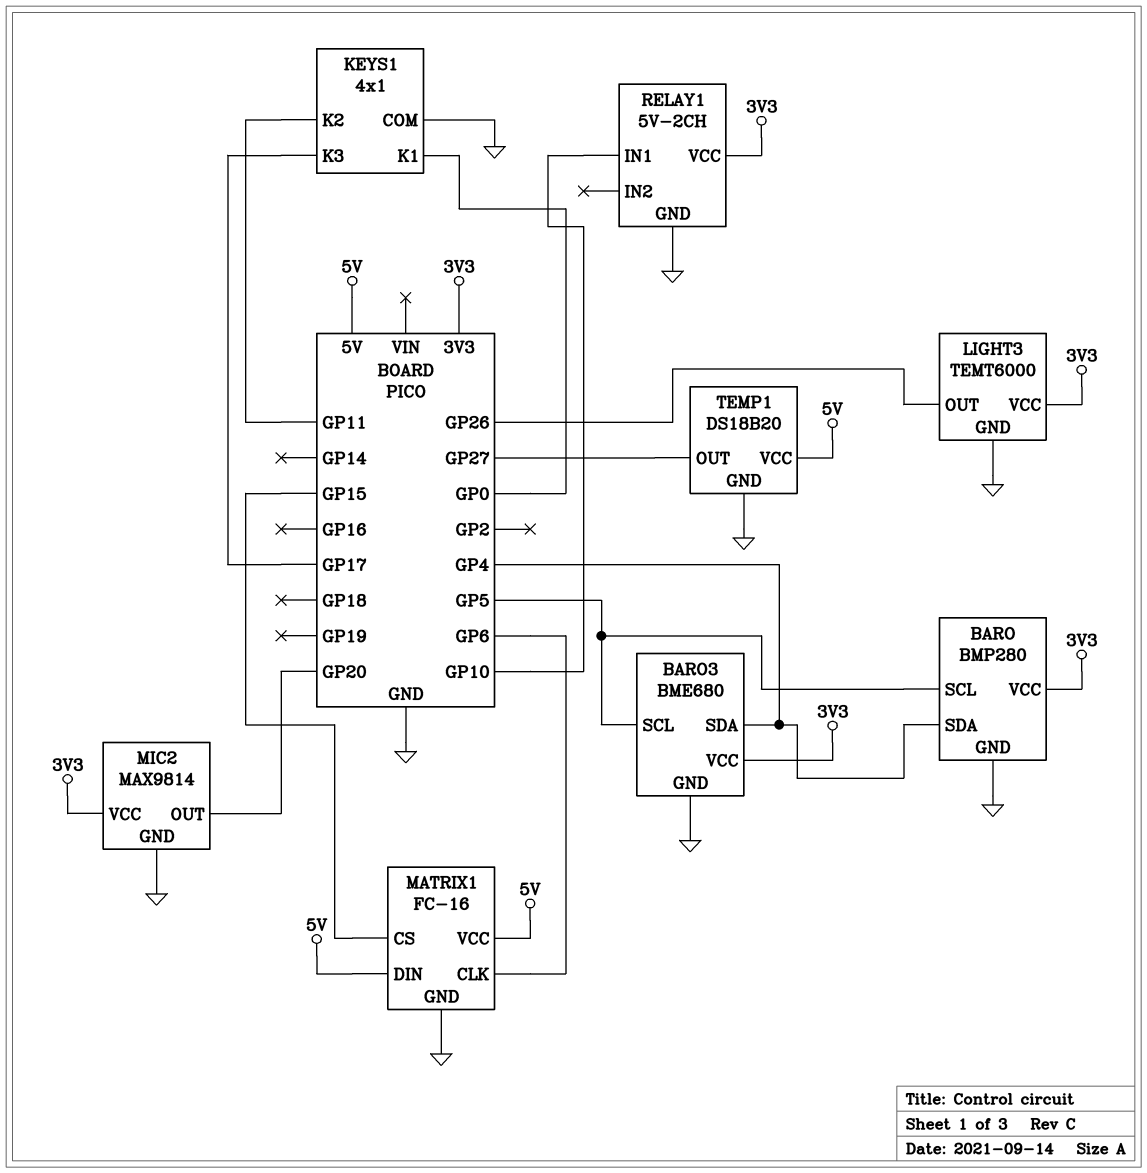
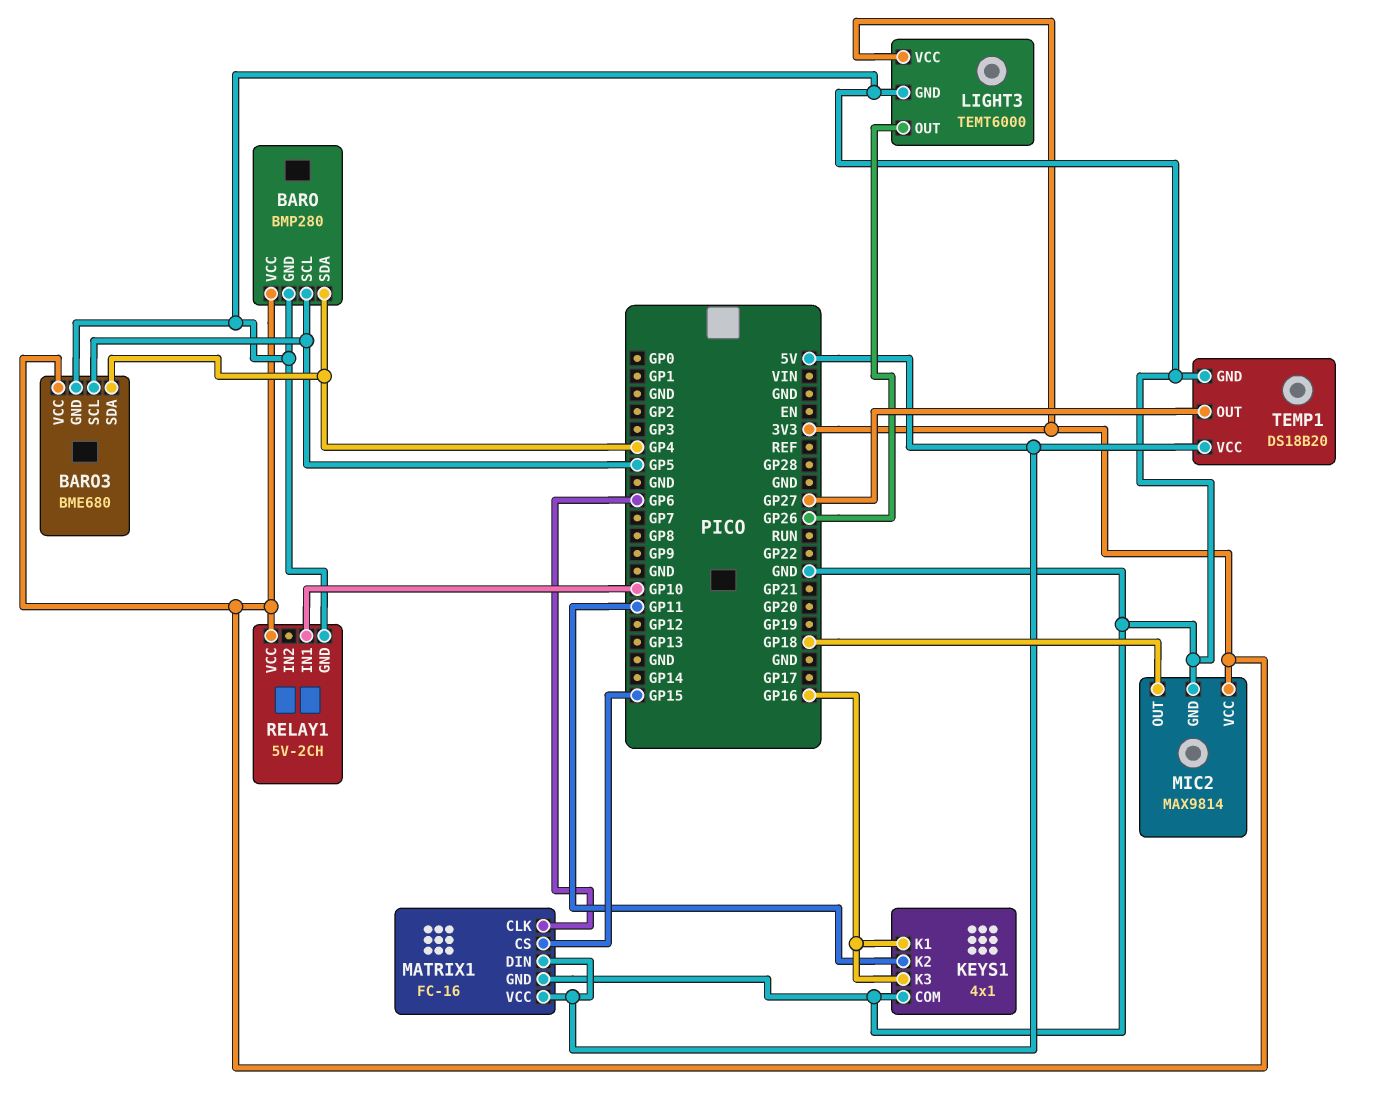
KEYS1 pin K1: GP0 -> GP16
KEYS1 pin K3: GP17 -> GP16
MIC2 pin OUT: GP20 -> GP18

